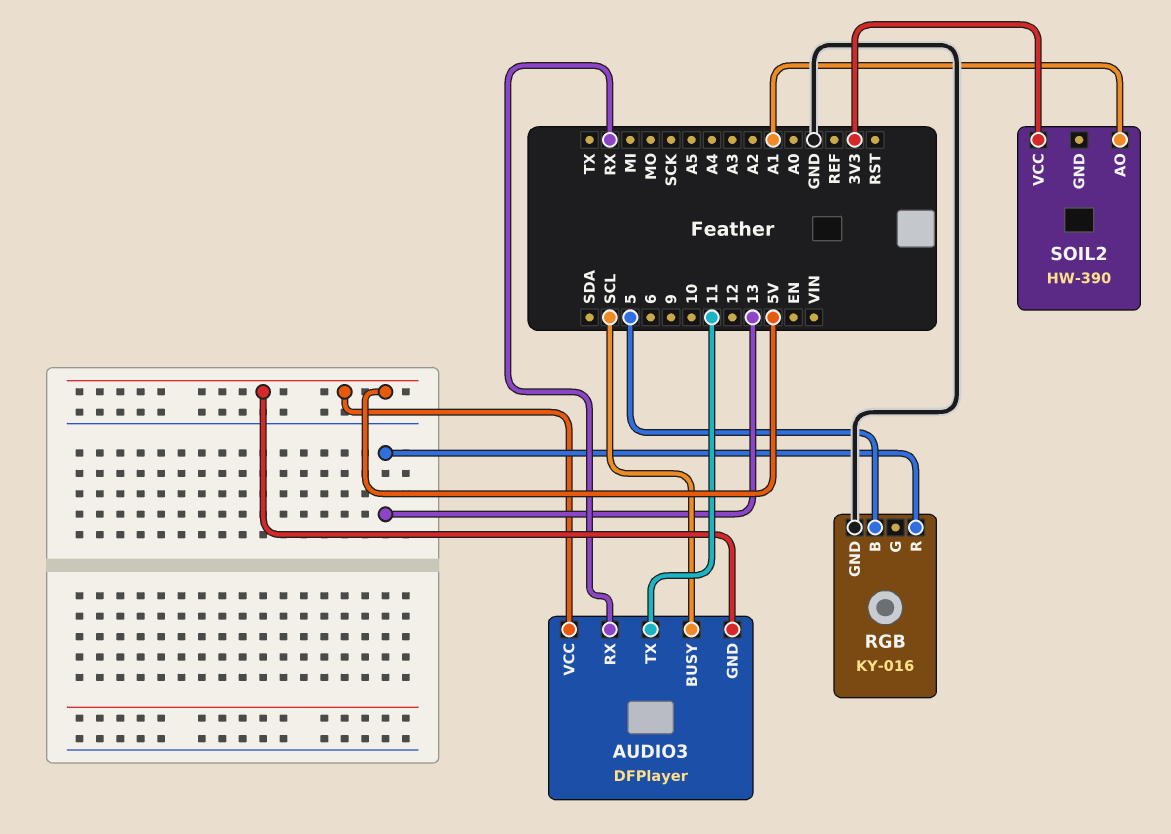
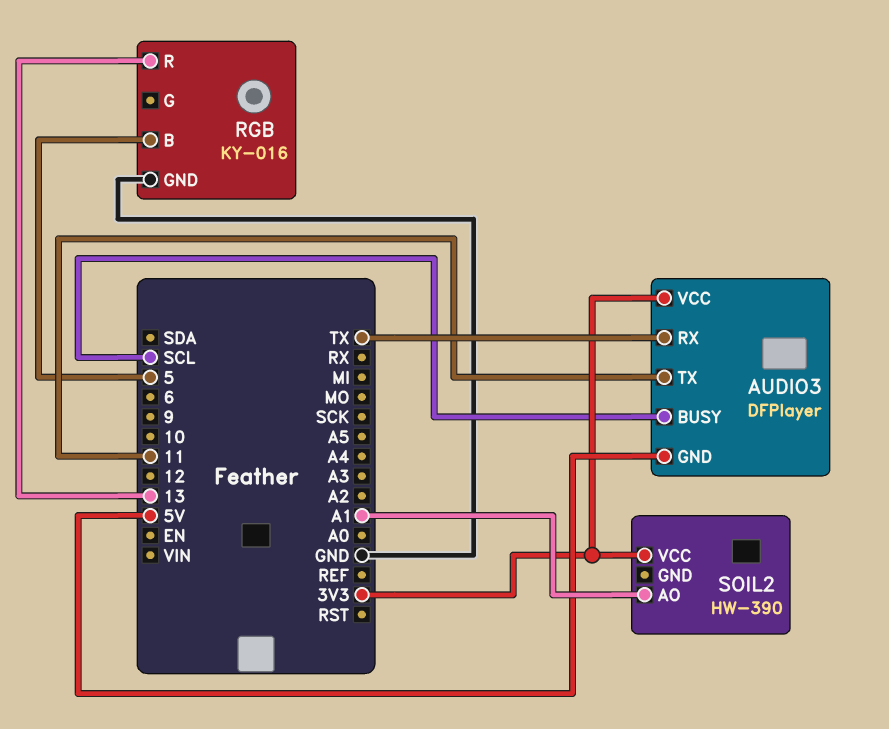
AUDIO3 pin RX: RX -> TX
AUDIO3 pin VCC: 5V -> 3V3

